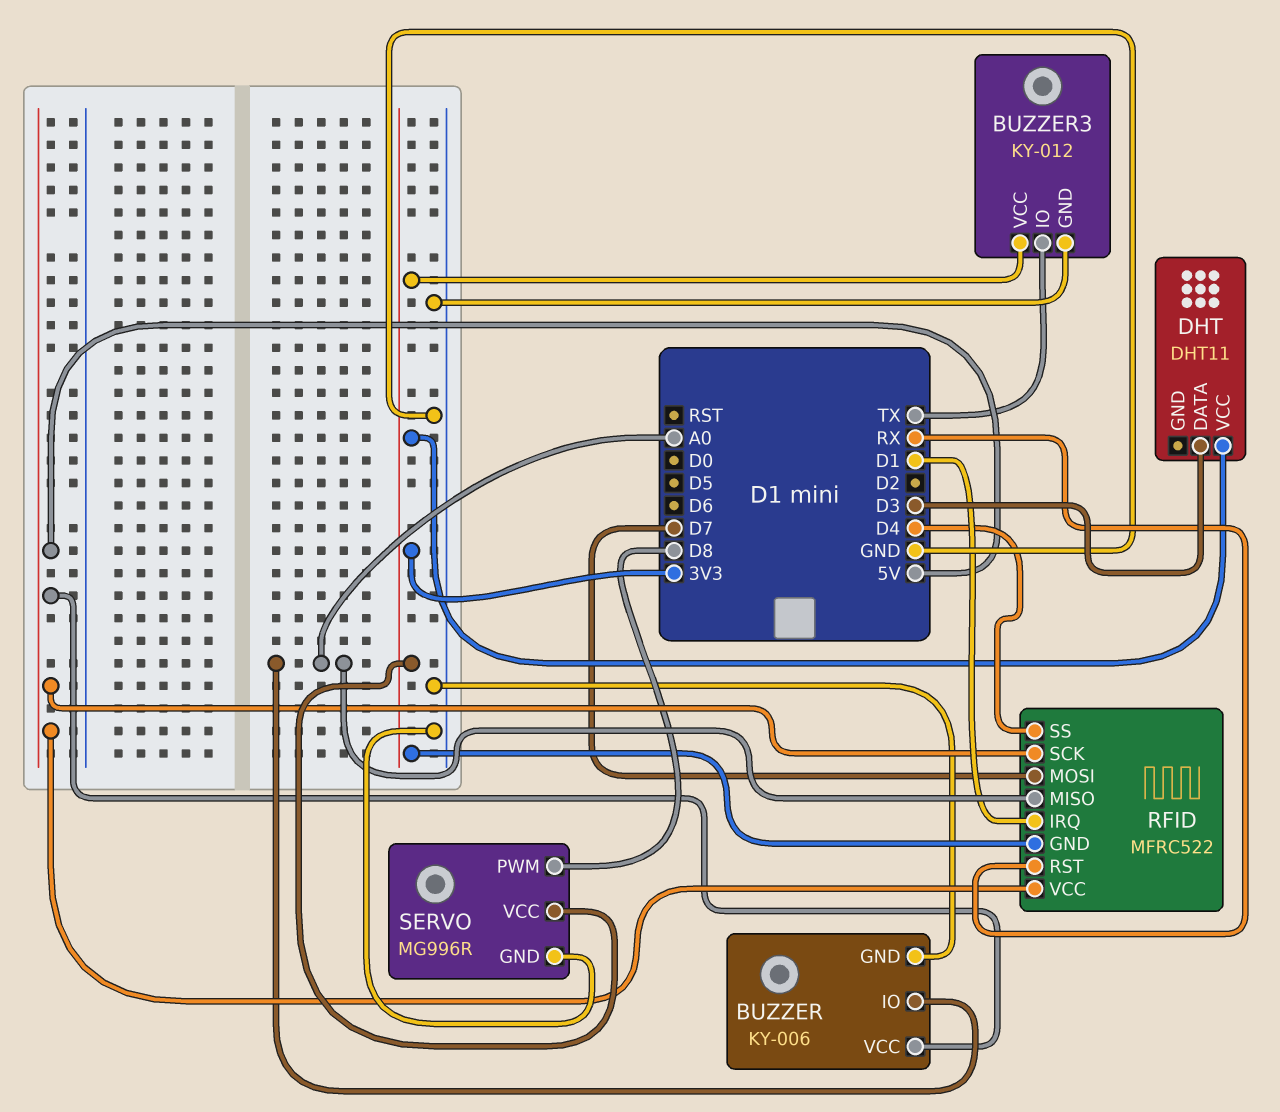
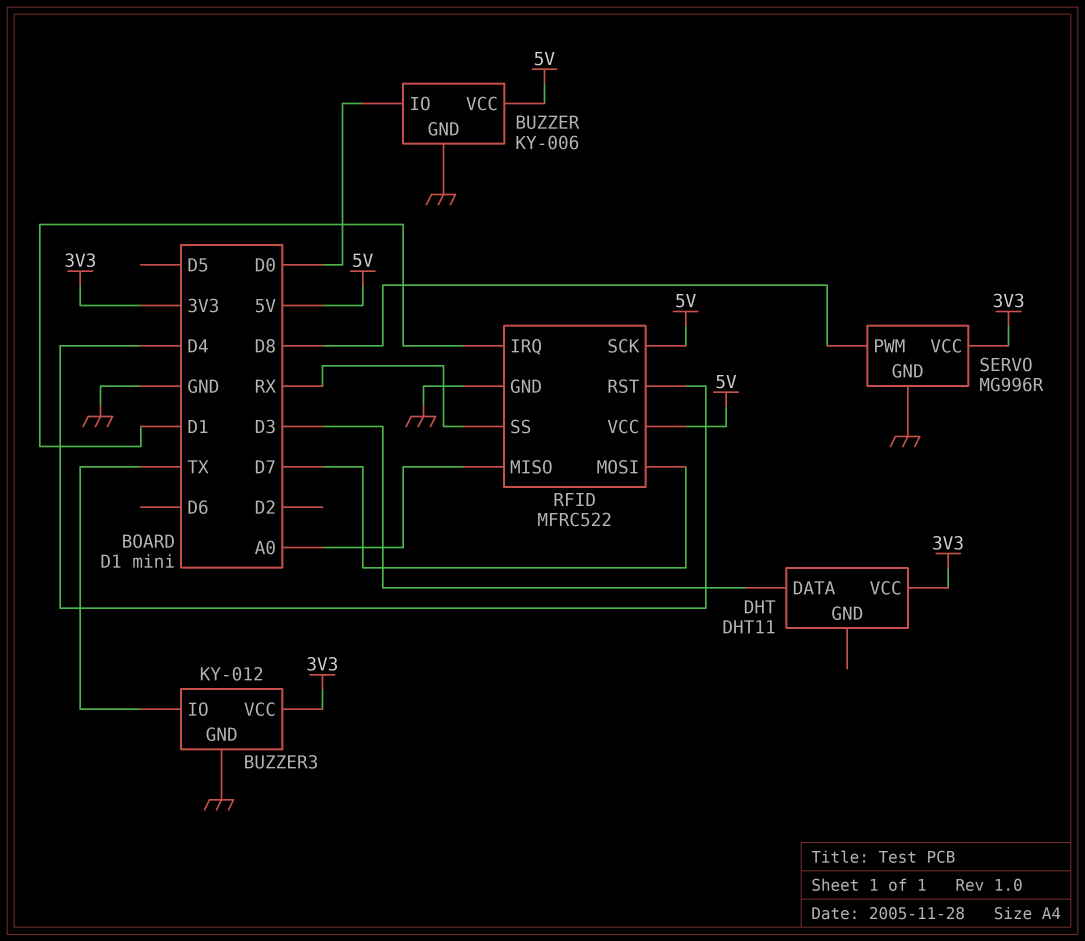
BUZZER pin IO: A0 -> D0
RFID pin GND: 3V3 -> GND
RFID pin RST: RX -> D4
RFID pin SS: D4 -> RX

